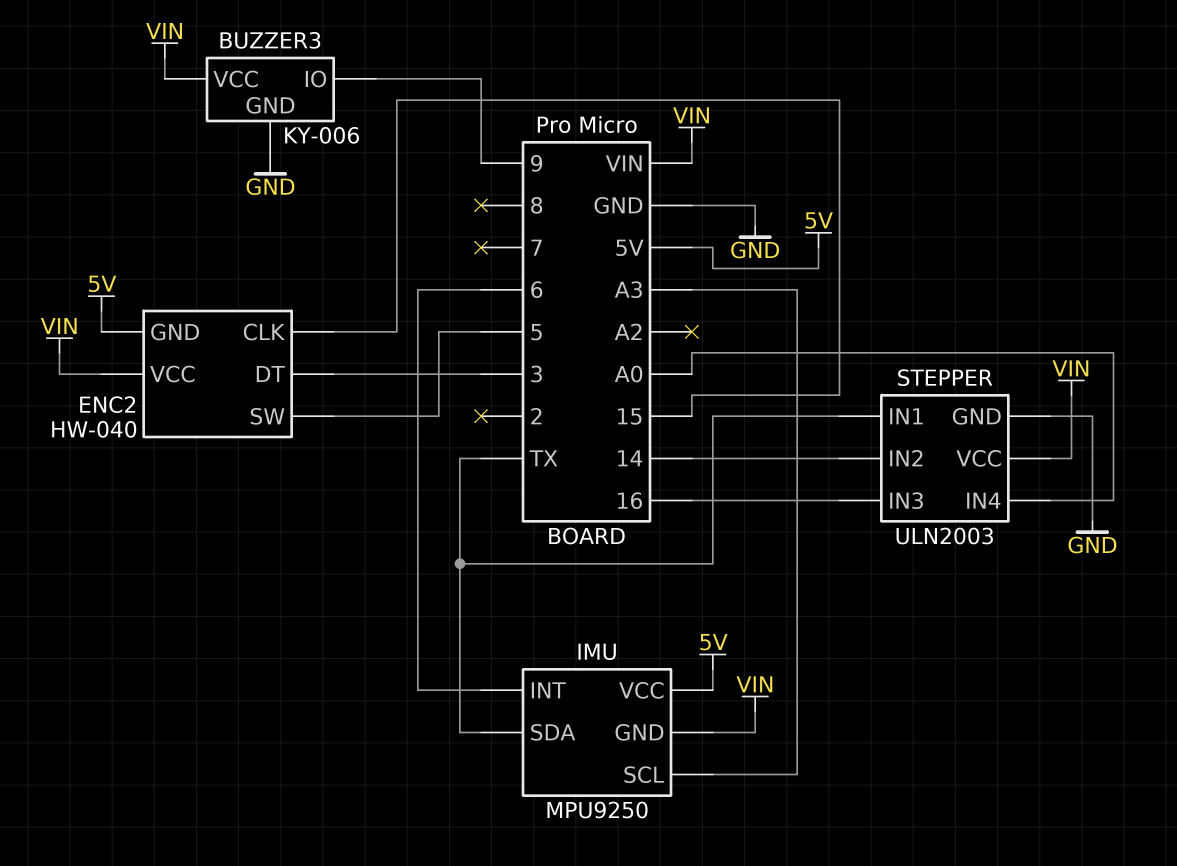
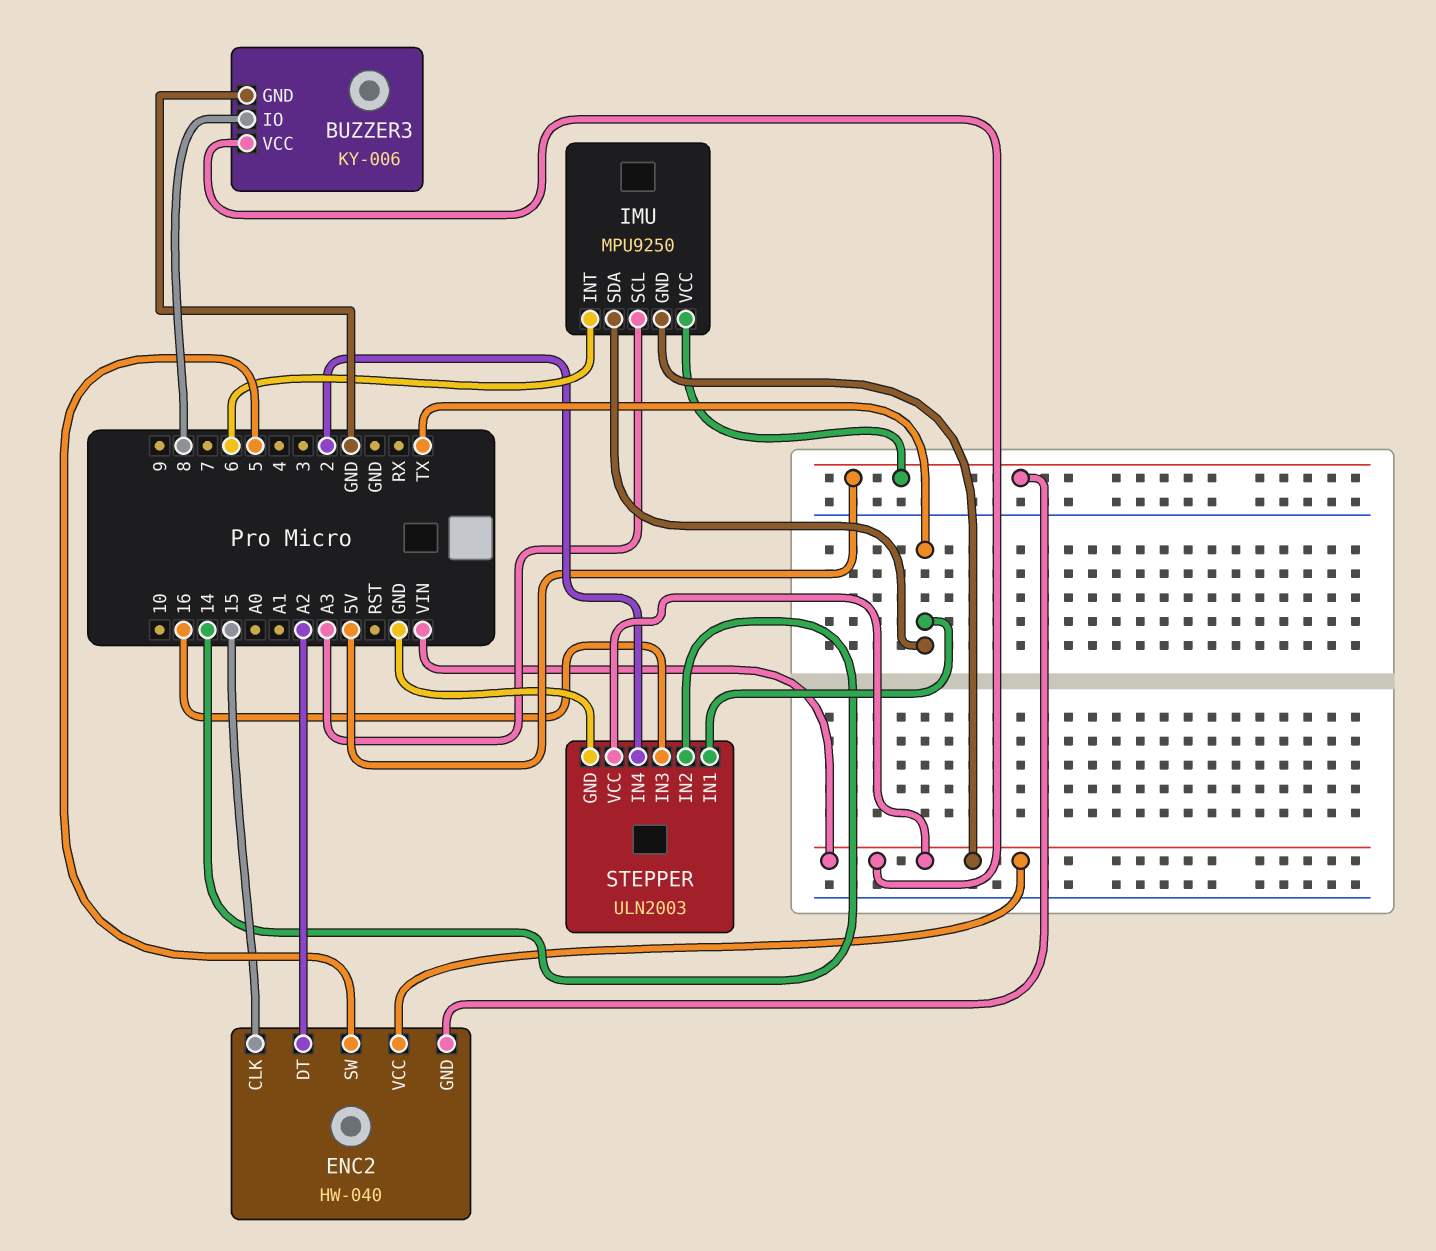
BUZZER3 pin IO: 9 -> 8
ENC2 pin DT: 3 -> A2
STEPPER pin IN4: A0 -> 2

